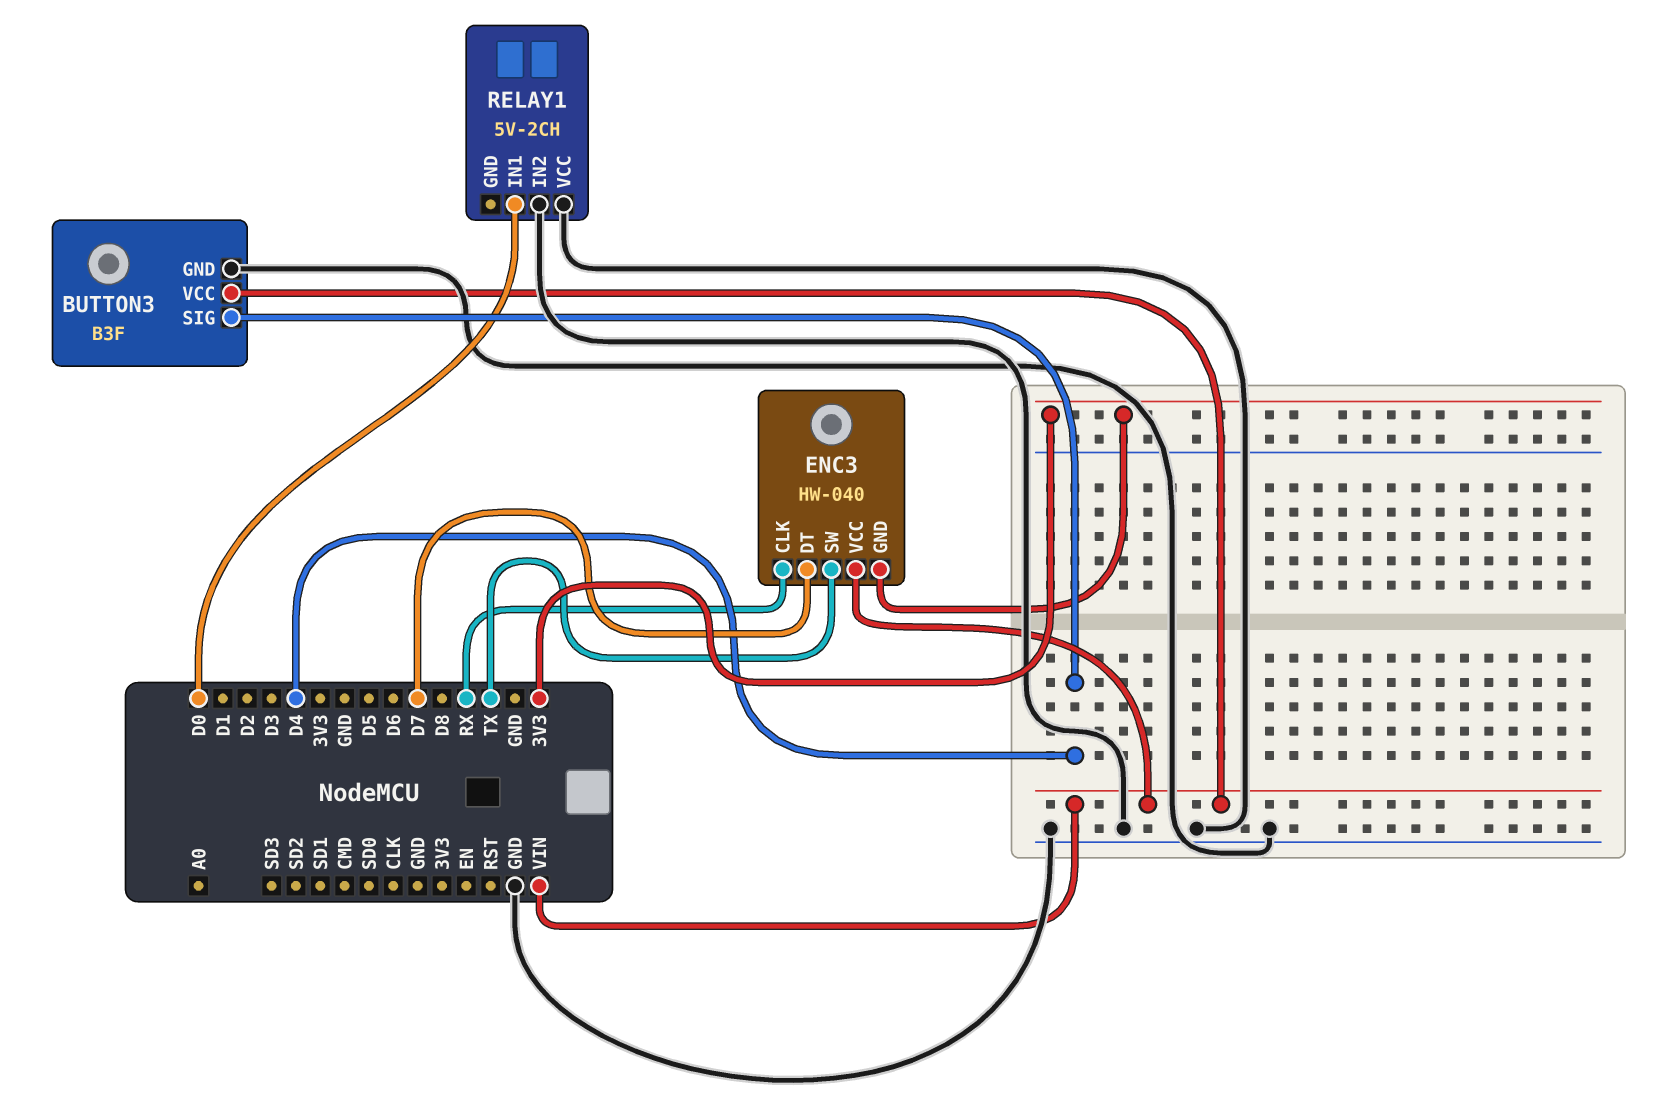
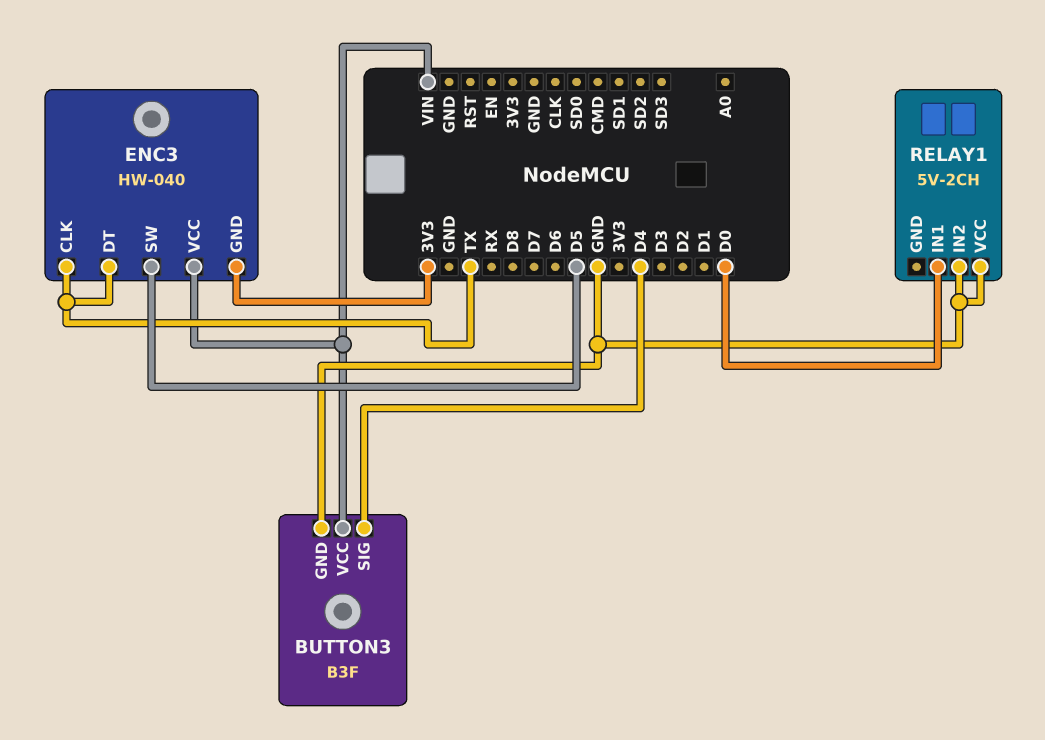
ENC3 pin CLK: RX -> TX
ENC3 pin DT: D7 -> TX
ENC3 pin SW: TX -> D5

